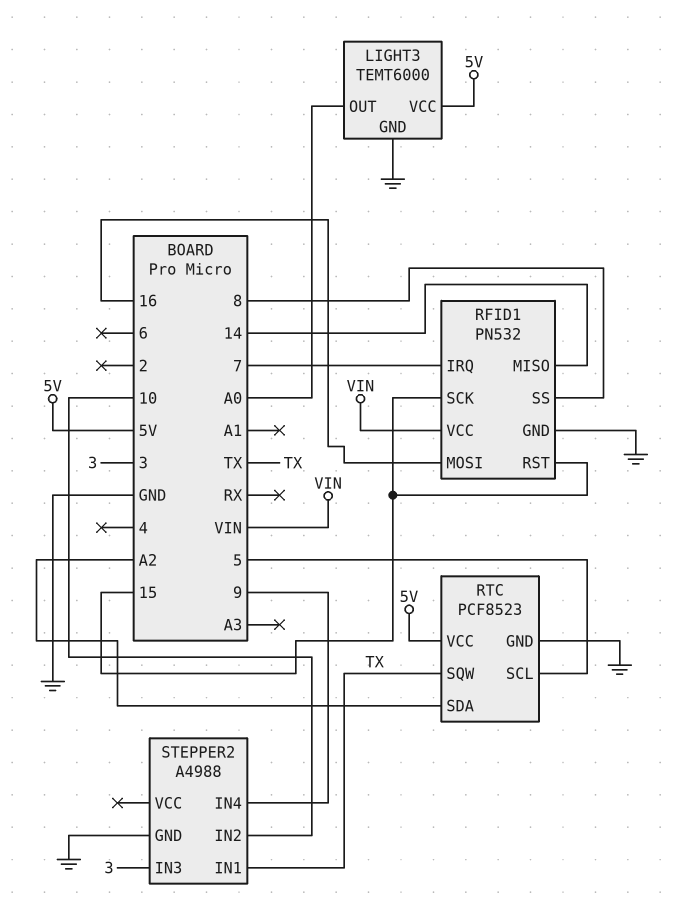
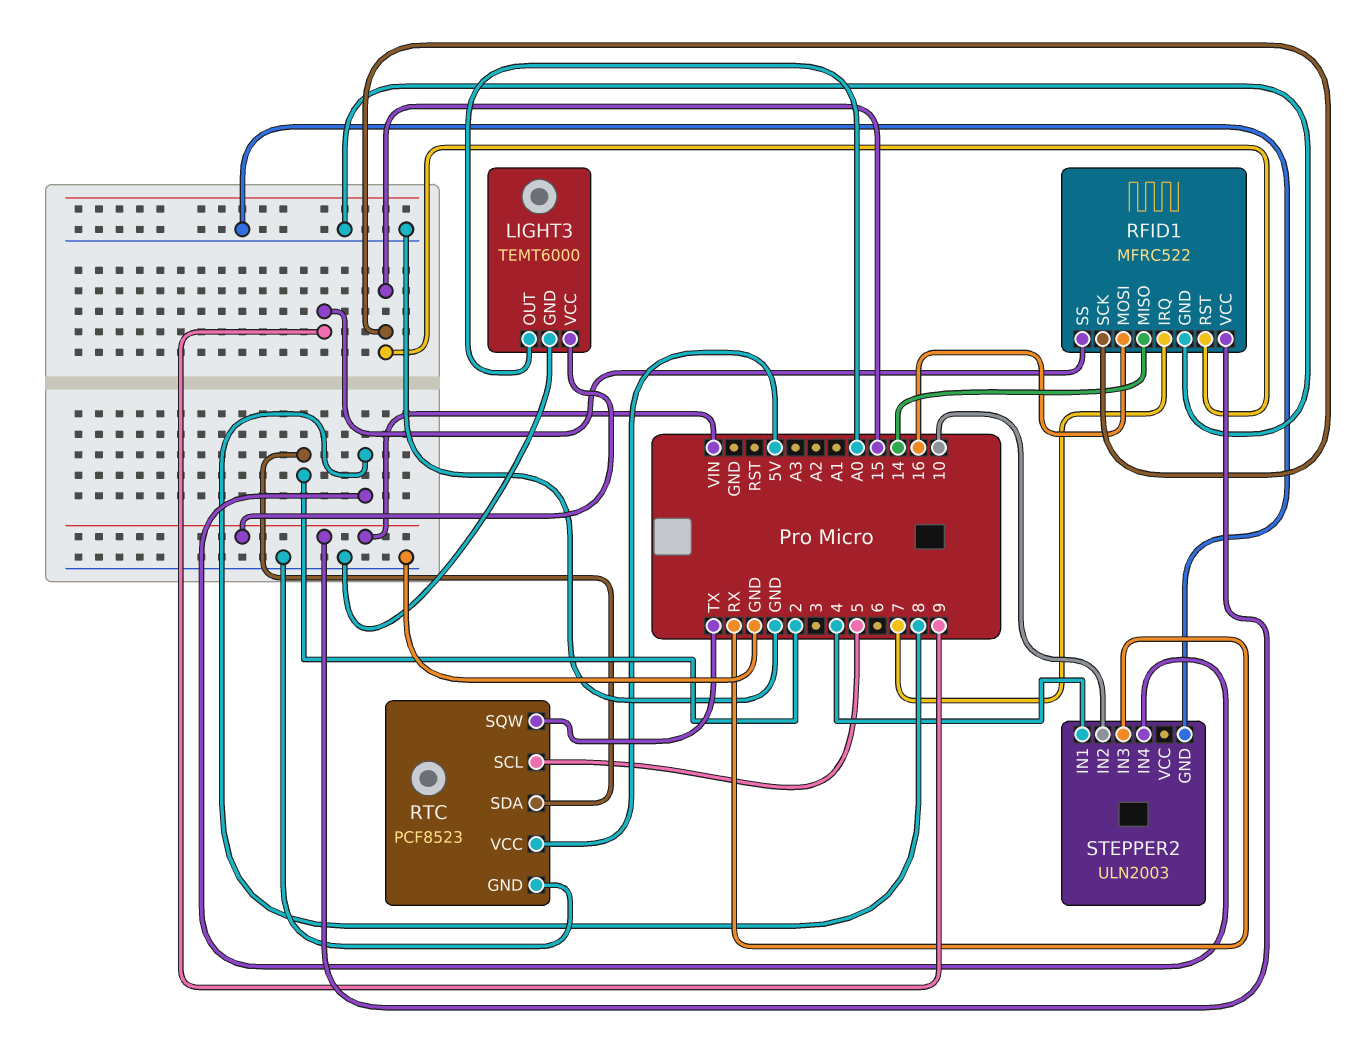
LIGHT3 pin VCC: 5V -> VIN
RFID1: PN532 -> MFRC522
RFID1 pin SS: 8 -> 9
RTC pin SDA: A2 -> 2
STEPPER2: A4988 -> ULN2003
STEPPER2 pin IN1: TX -> 4
STEPPER2 pin IN3: 3 -> RX
STEPPER2 pin IN4: 9 -> 8

